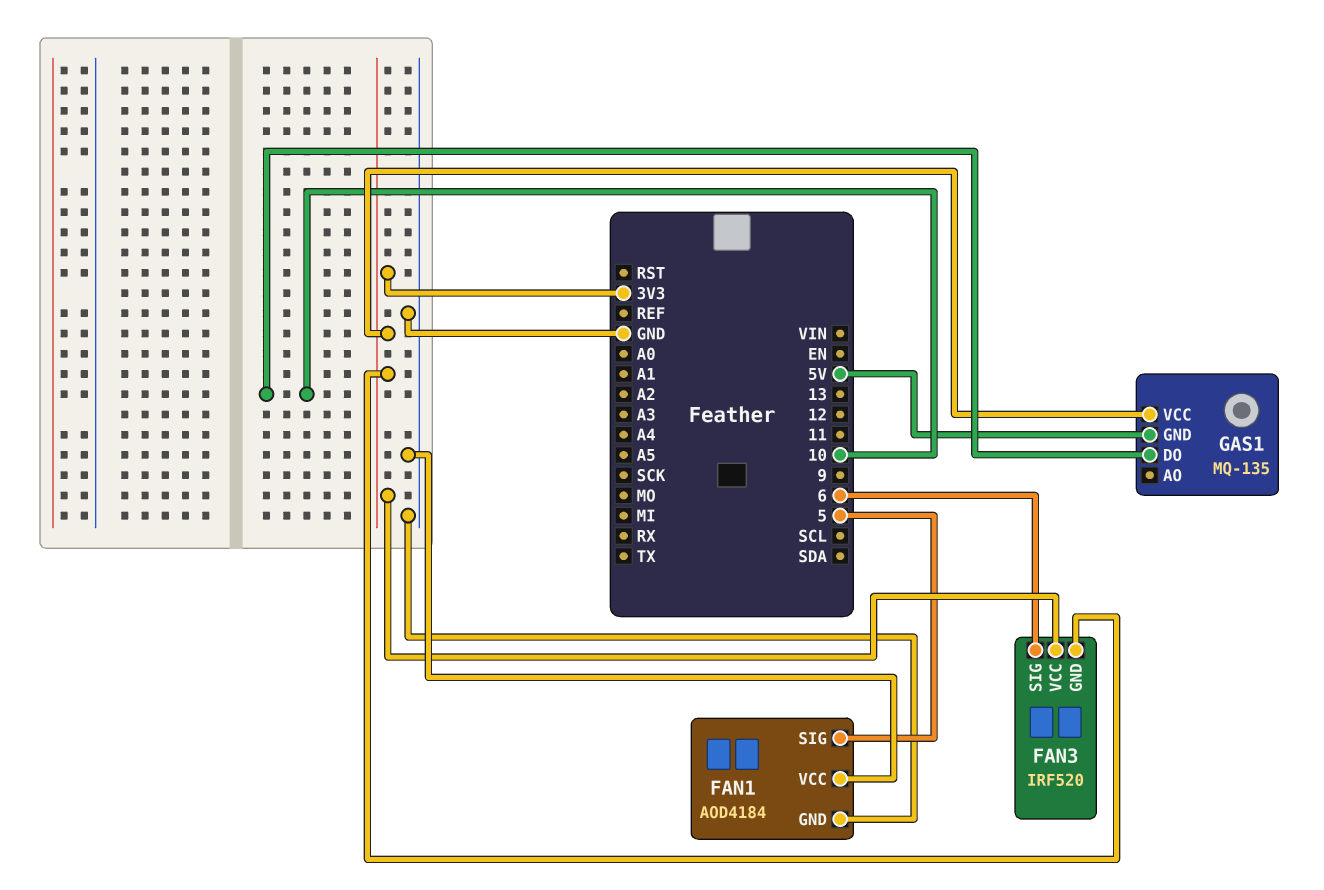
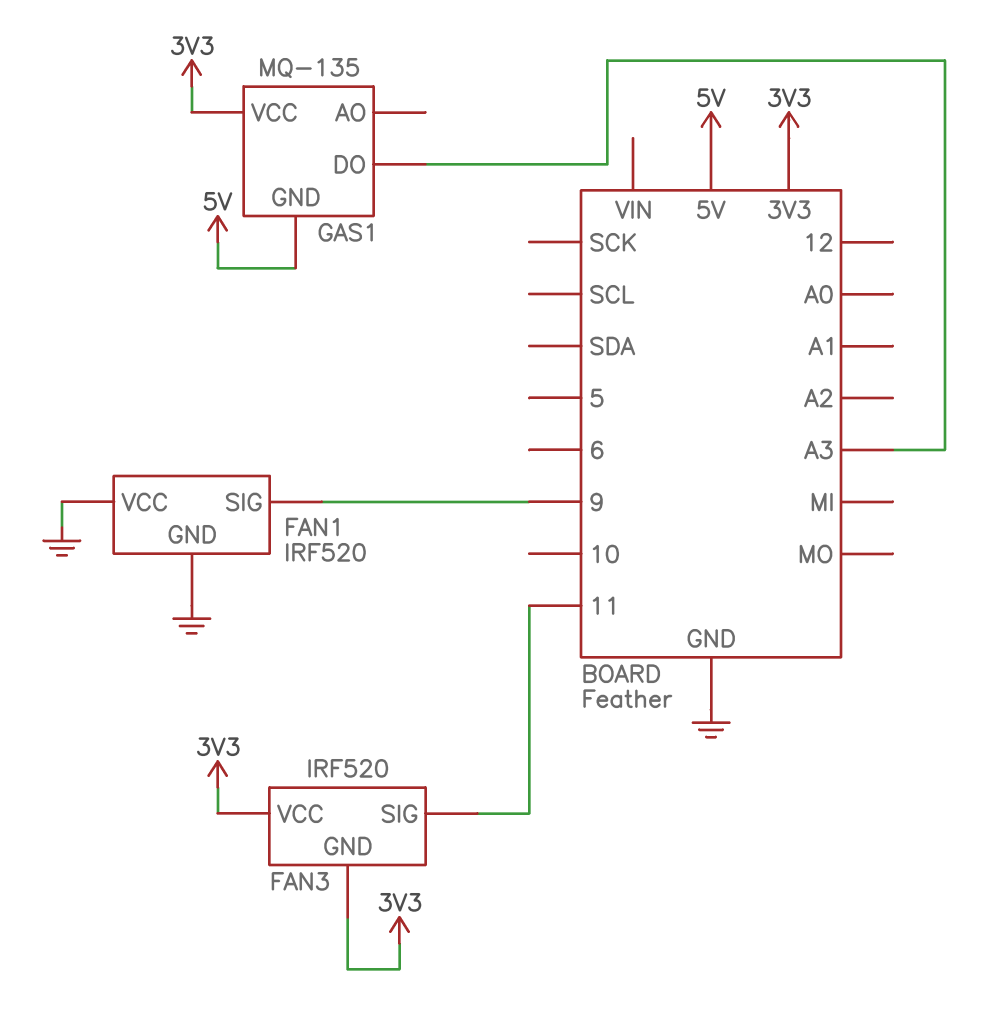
FAN1: AOD4184 -> IRF520
FAN1 pin SIG: 5 -> 9
FAN3 pin SIG: 6 -> 11
GAS1 pin DO: 10 -> A3

